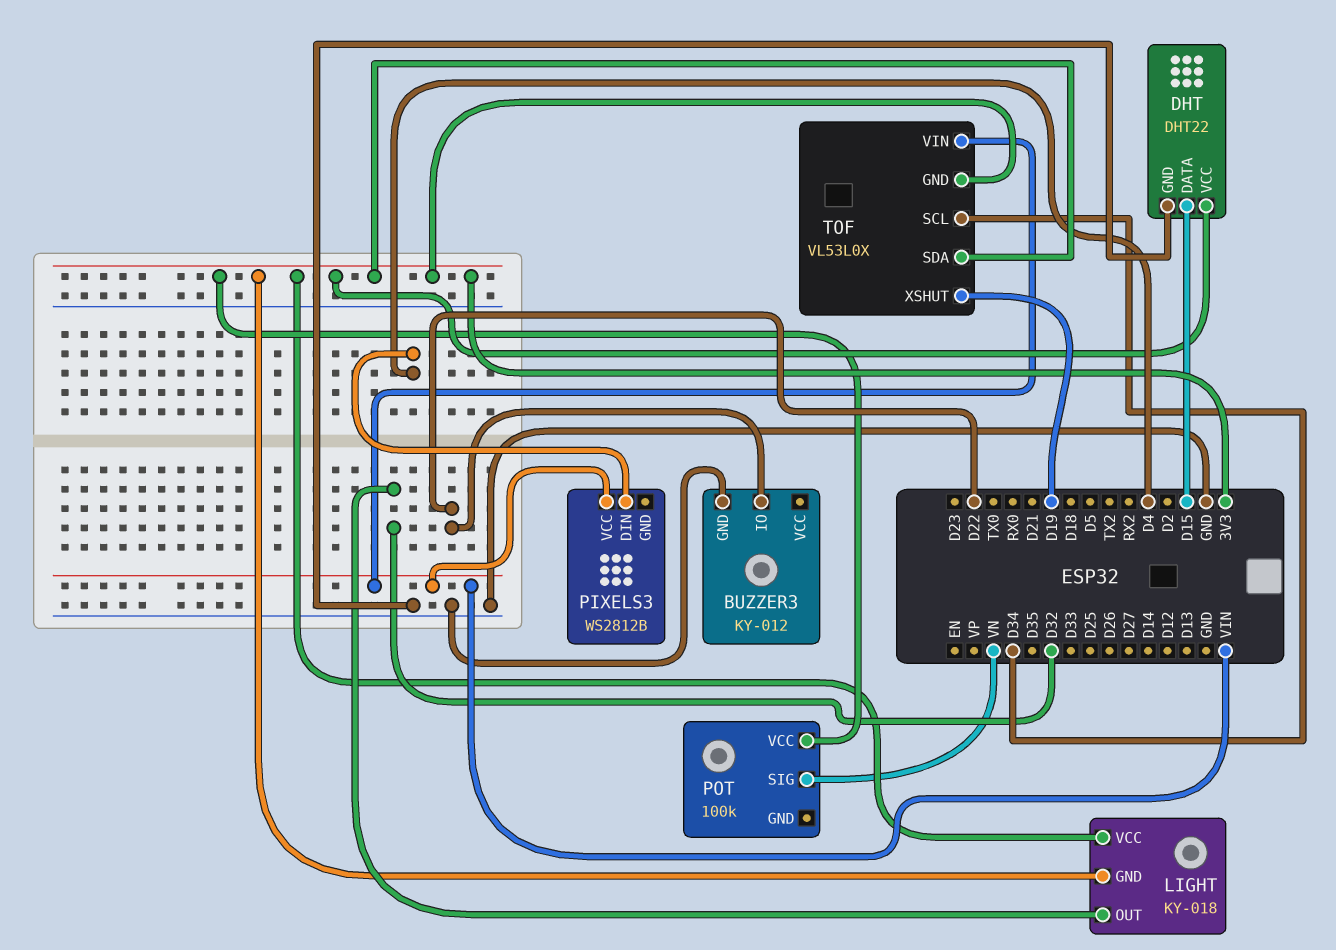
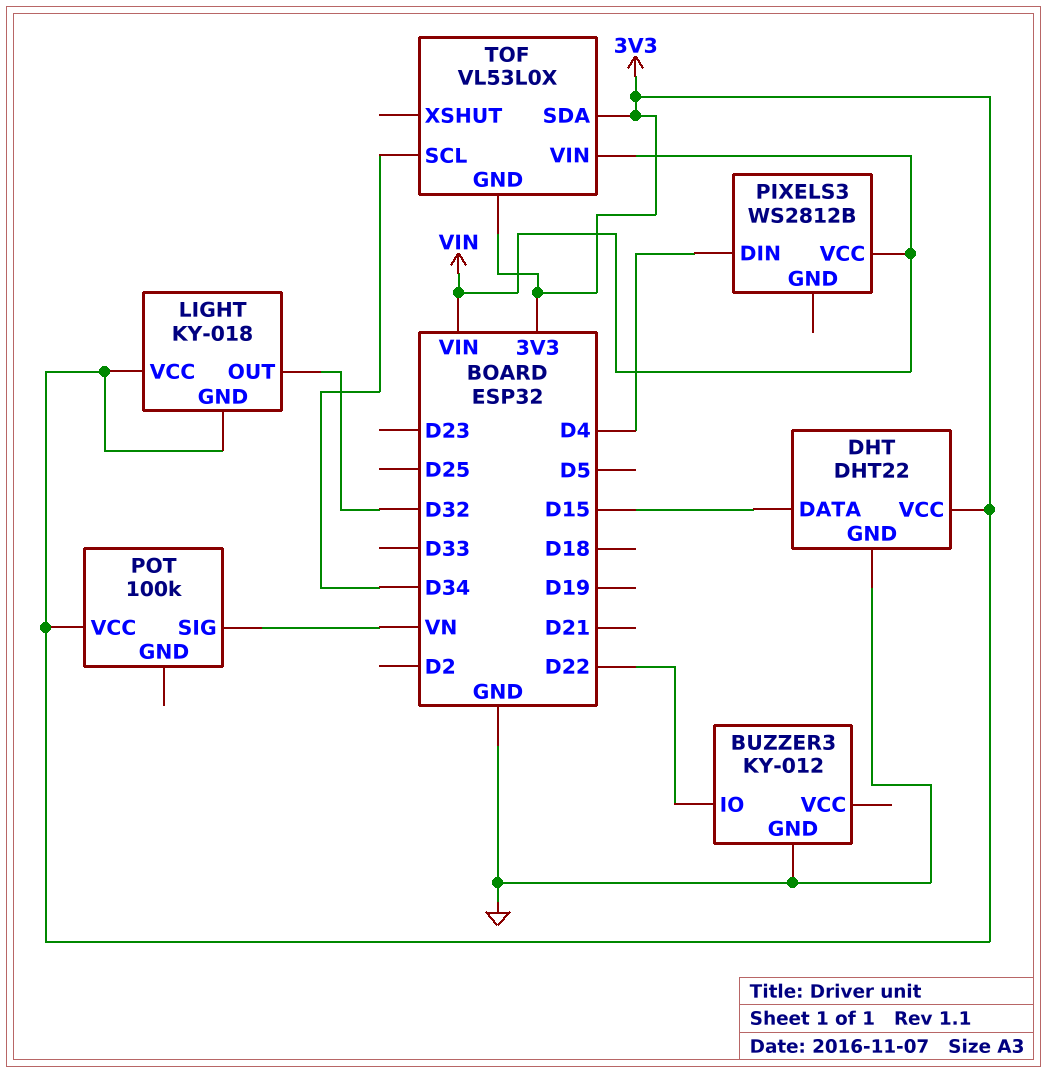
TOF pin XSHUT: D19 -> none

